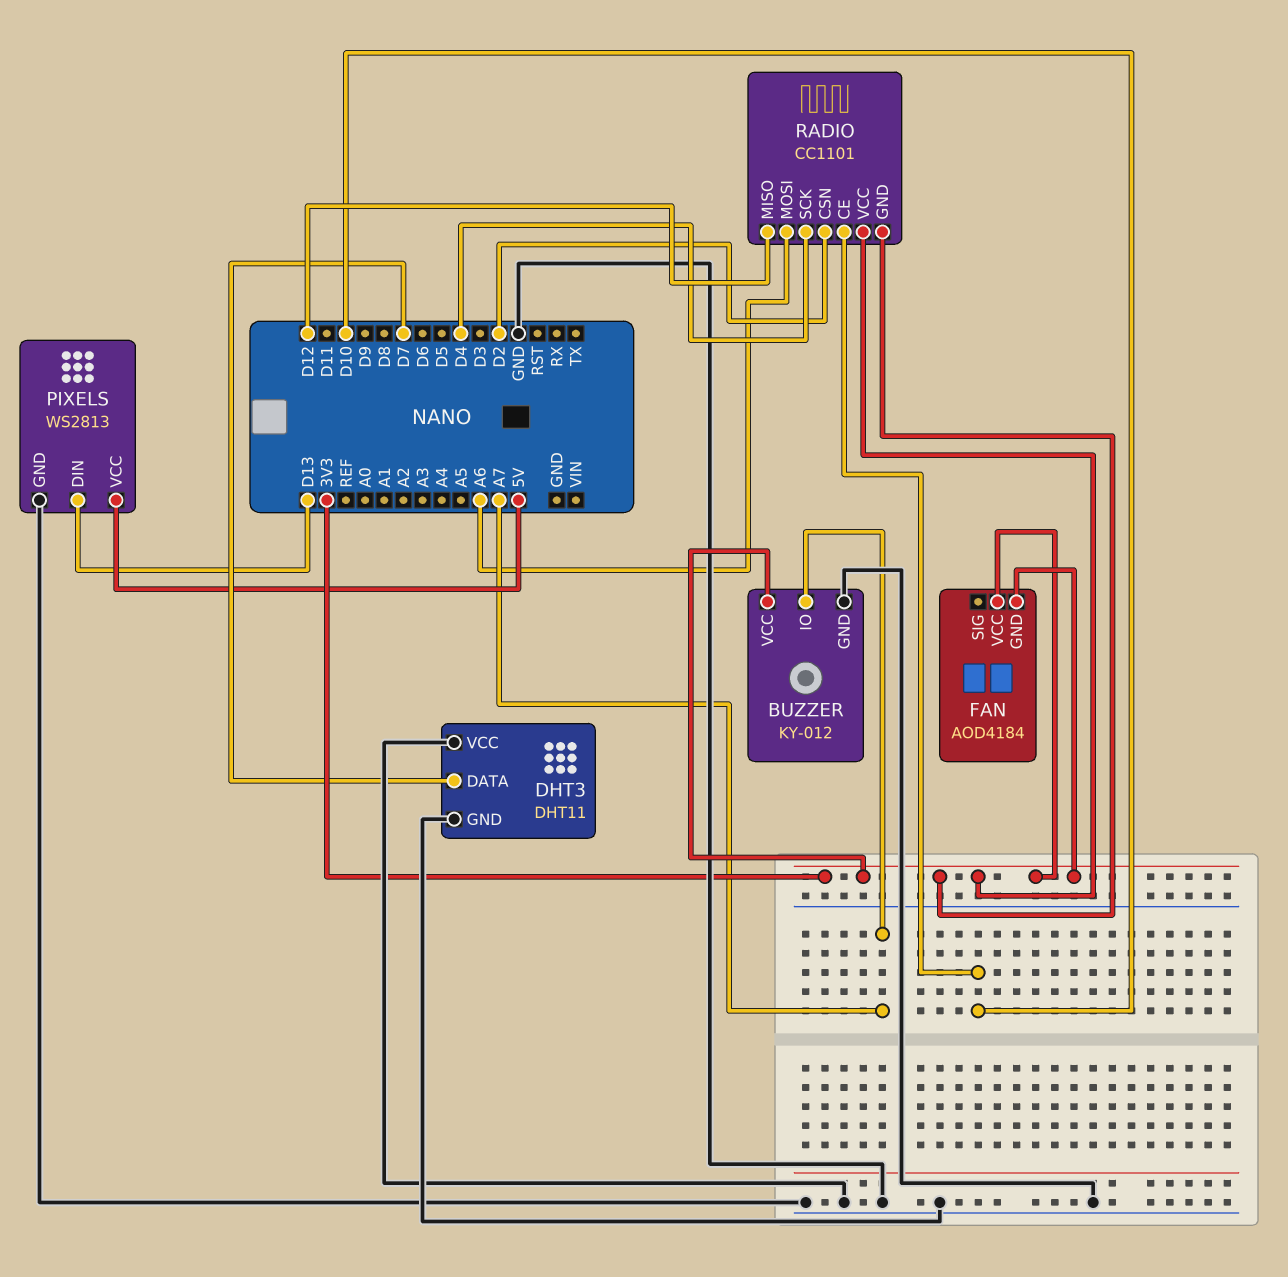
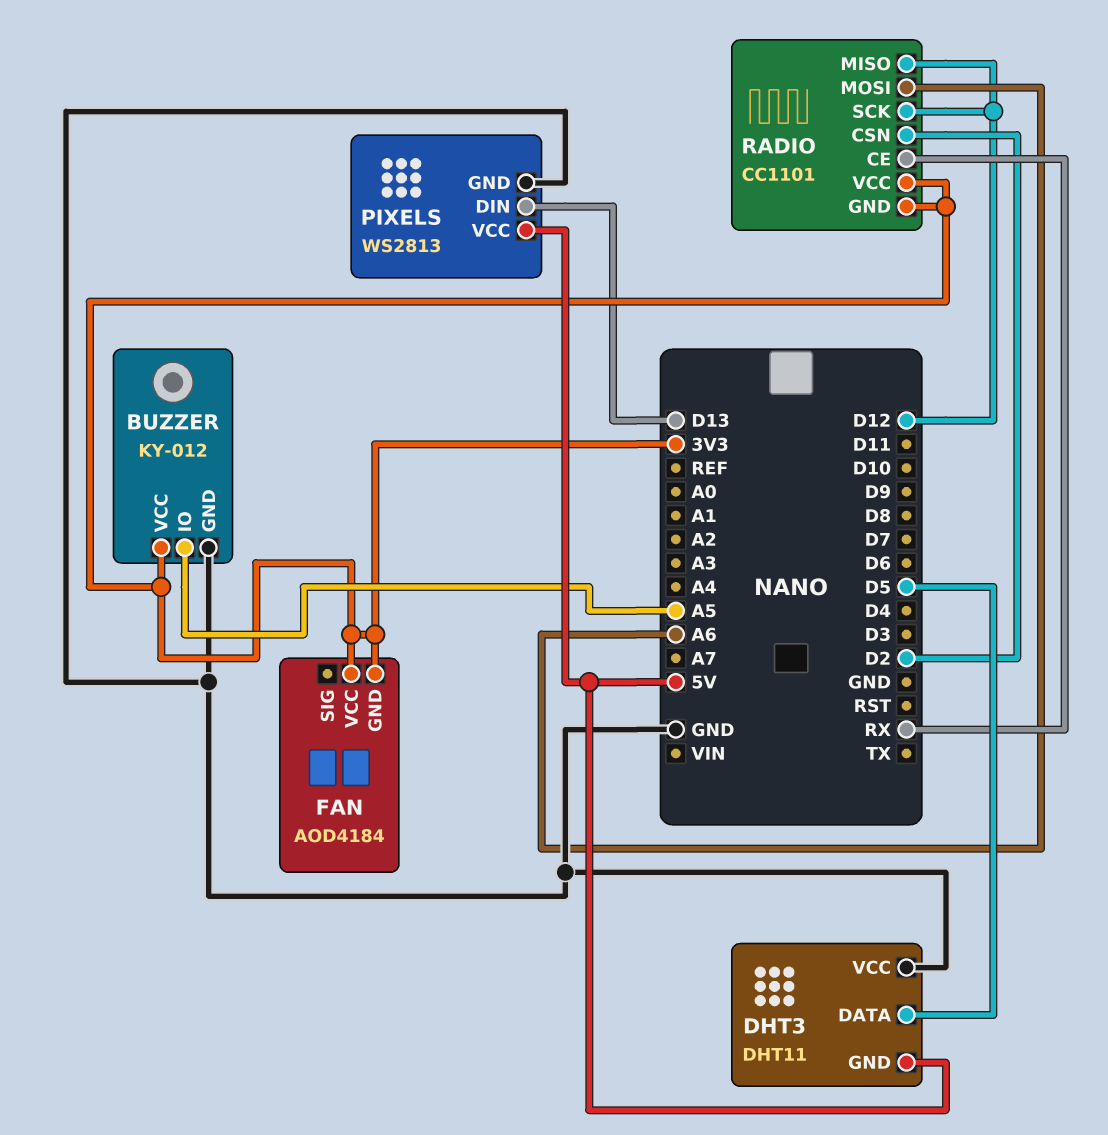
BUZZER pin IO: A7 -> A5
DHT3 pin DATA: D7 -> D5
DHT3 pin GND: GND -> 5V
RADIO pin CE: D10 -> RX
RADIO pin SCK: D4 -> D12

